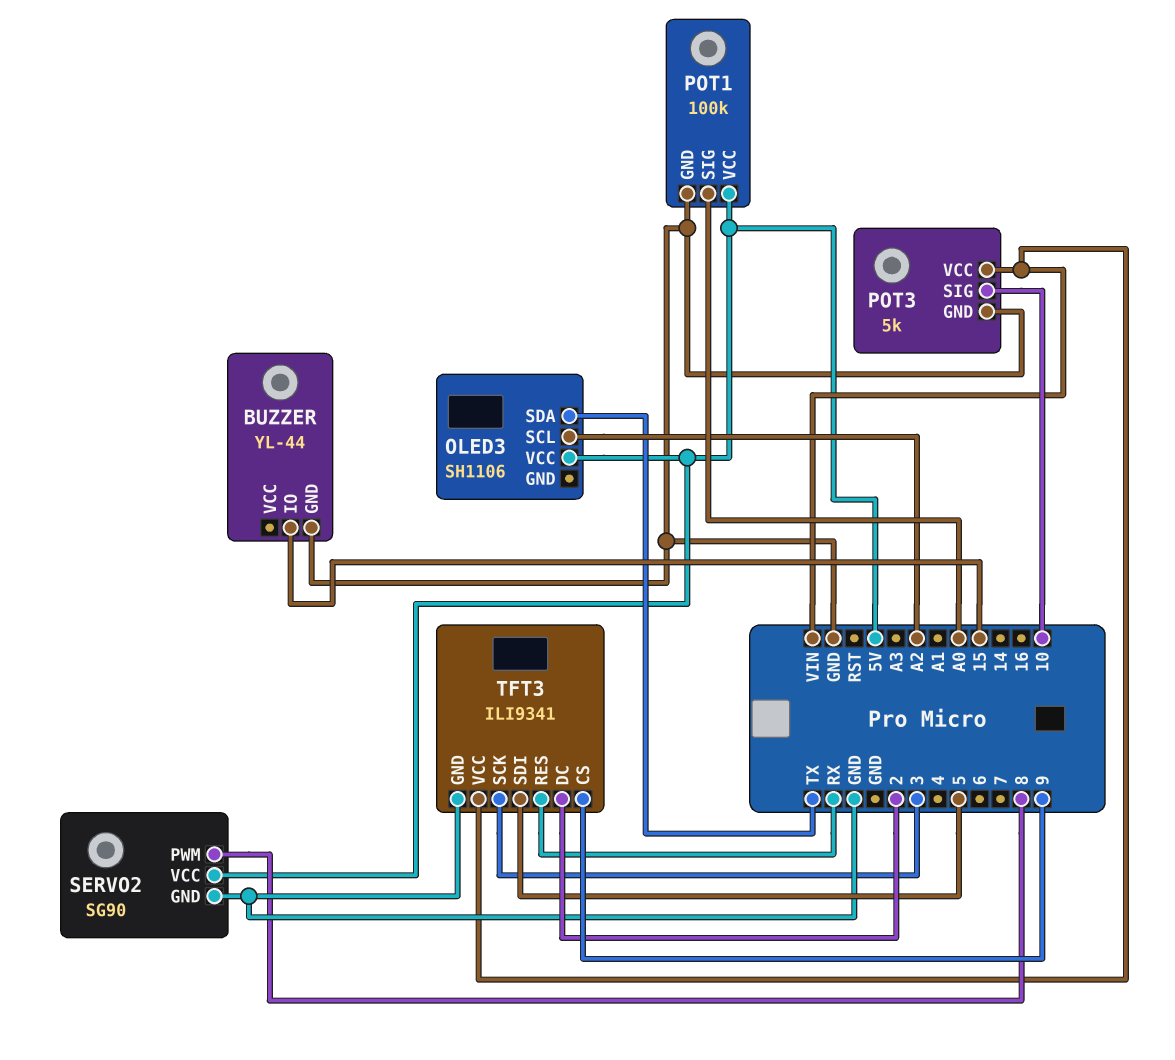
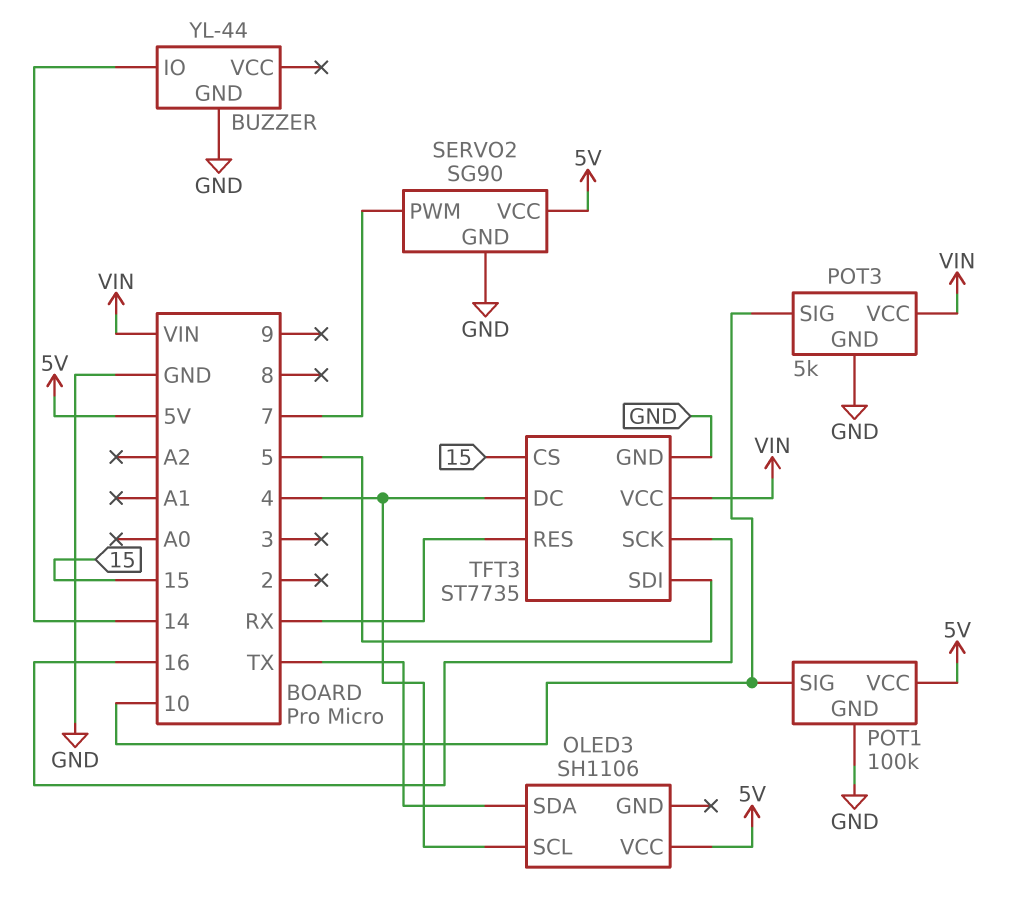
BUZZER pin IO: 15 -> 14
OLED3 pin SCL: A2 -> 4
POT1 pin SIG: A0 -> 10
SERVO2 pin PWM: 8 -> 7
TFT3: ILI9341 -> ST7735
TFT3 pin CS: 9 -> 15
TFT3 pin DC: 2 -> 4
TFT3 pin SCK: 3 -> 16

